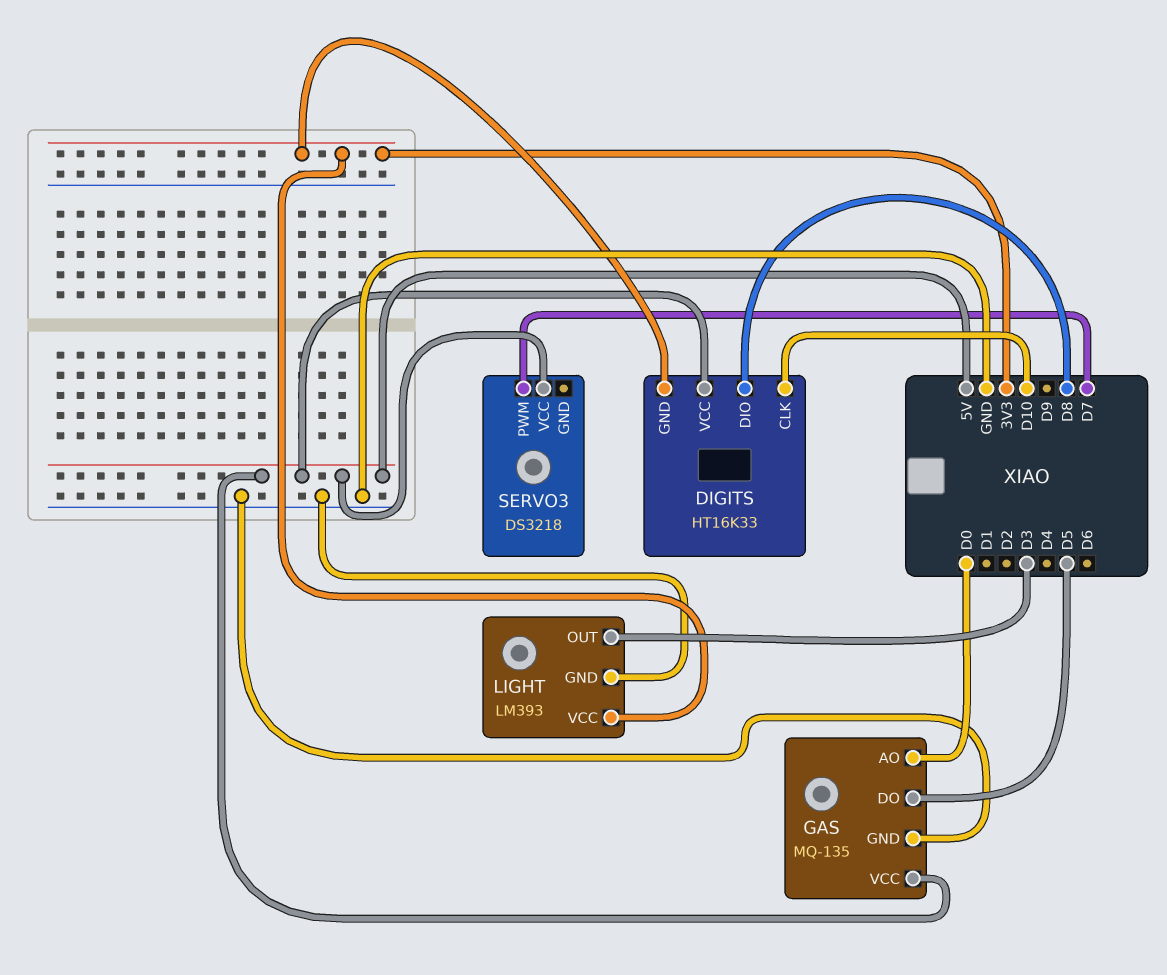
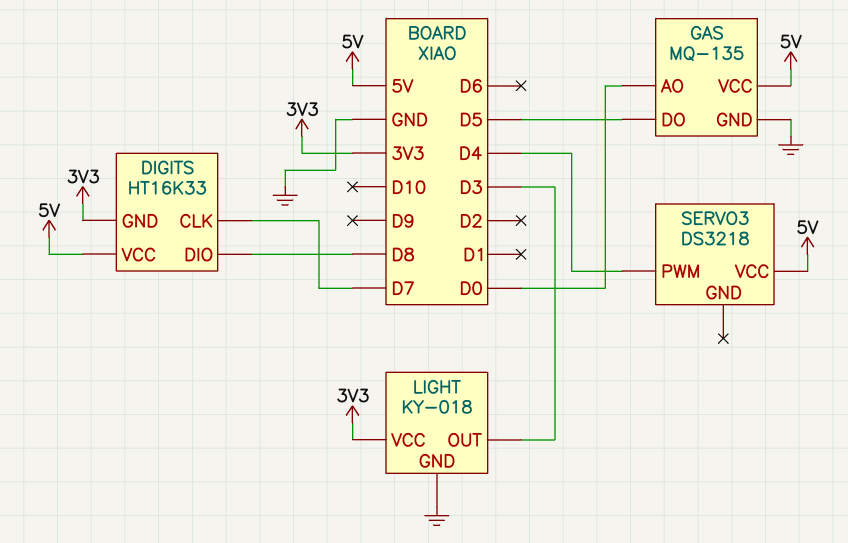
DIGITS pin CLK: D10 -> D7
LIGHT: LM393 -> KY-018
SERVO3 pin PWM: D7 -> D4

